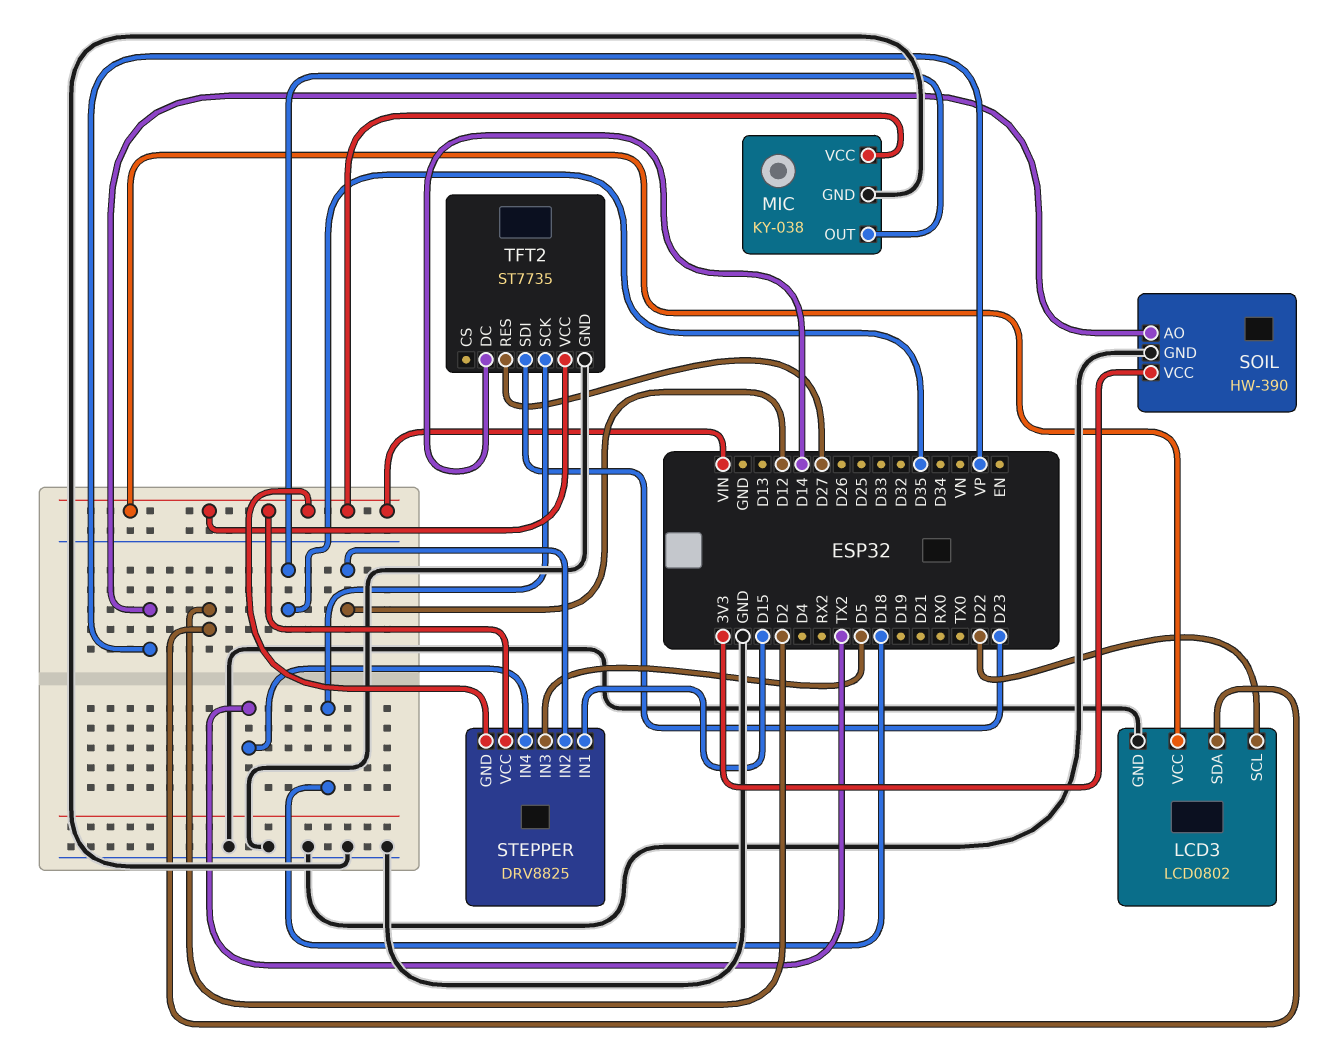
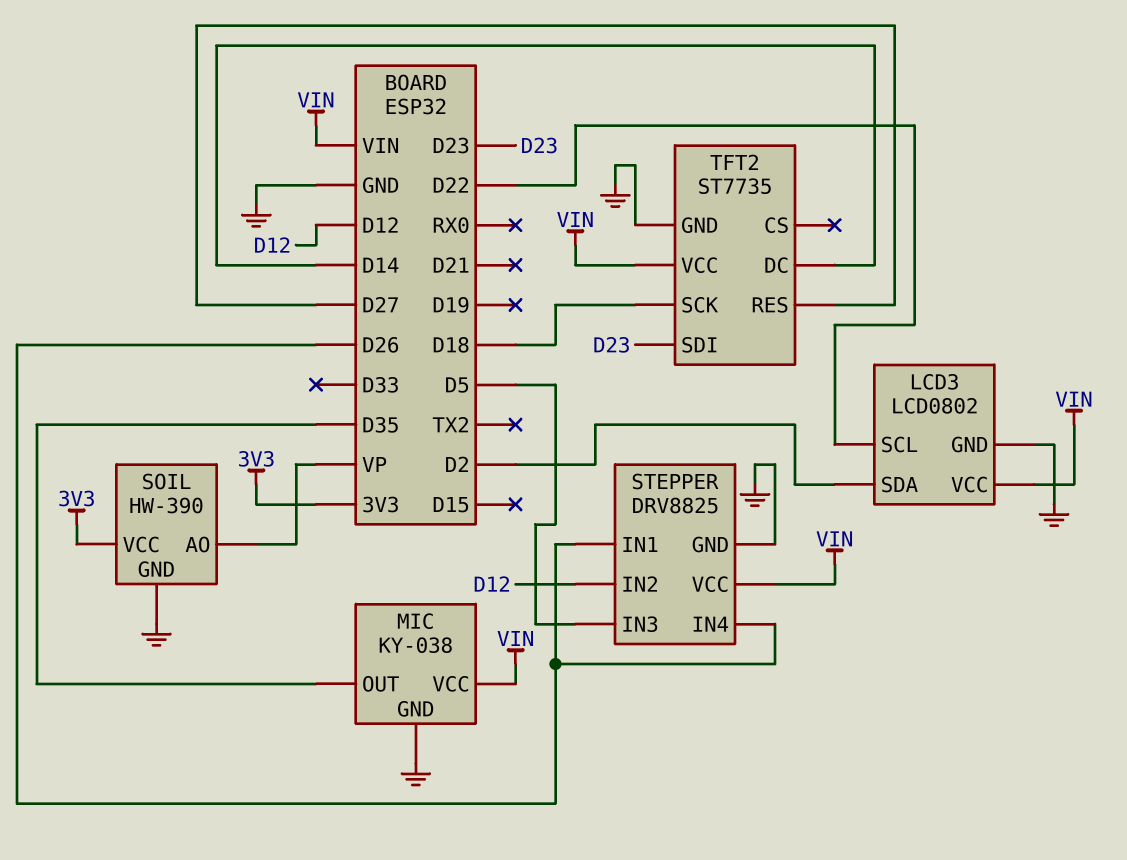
STEPPER pin GND: VIN -> GND
STEPPER pin IN1: D15 -> D26
STEPPER pin IN4: TX2 -> D26

